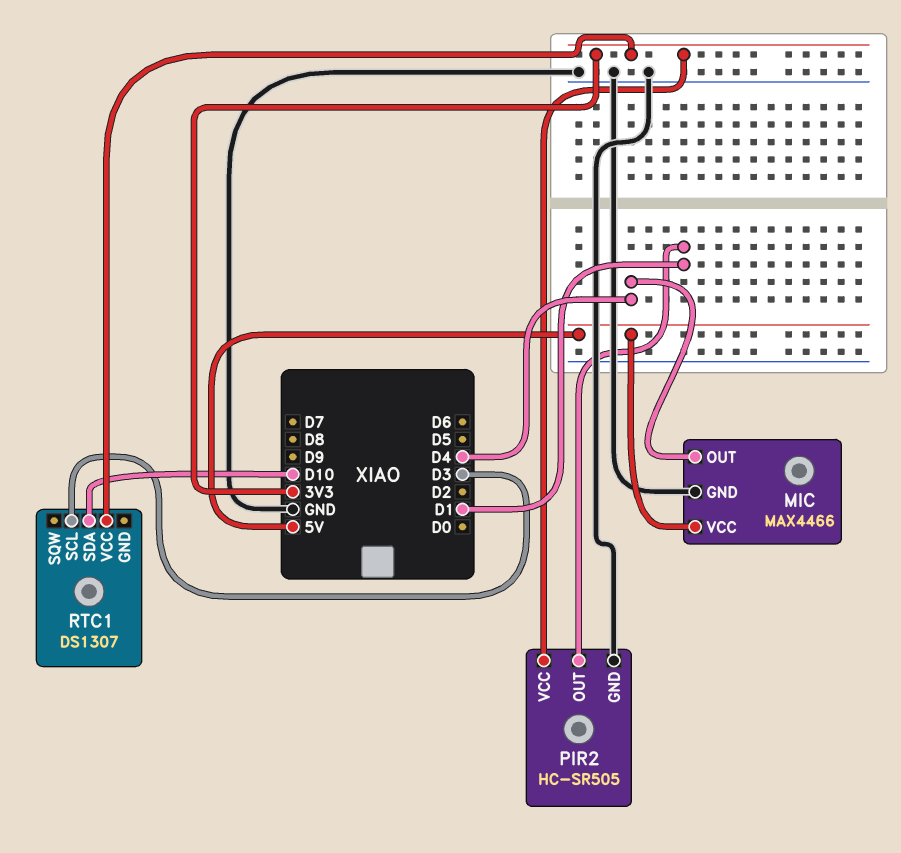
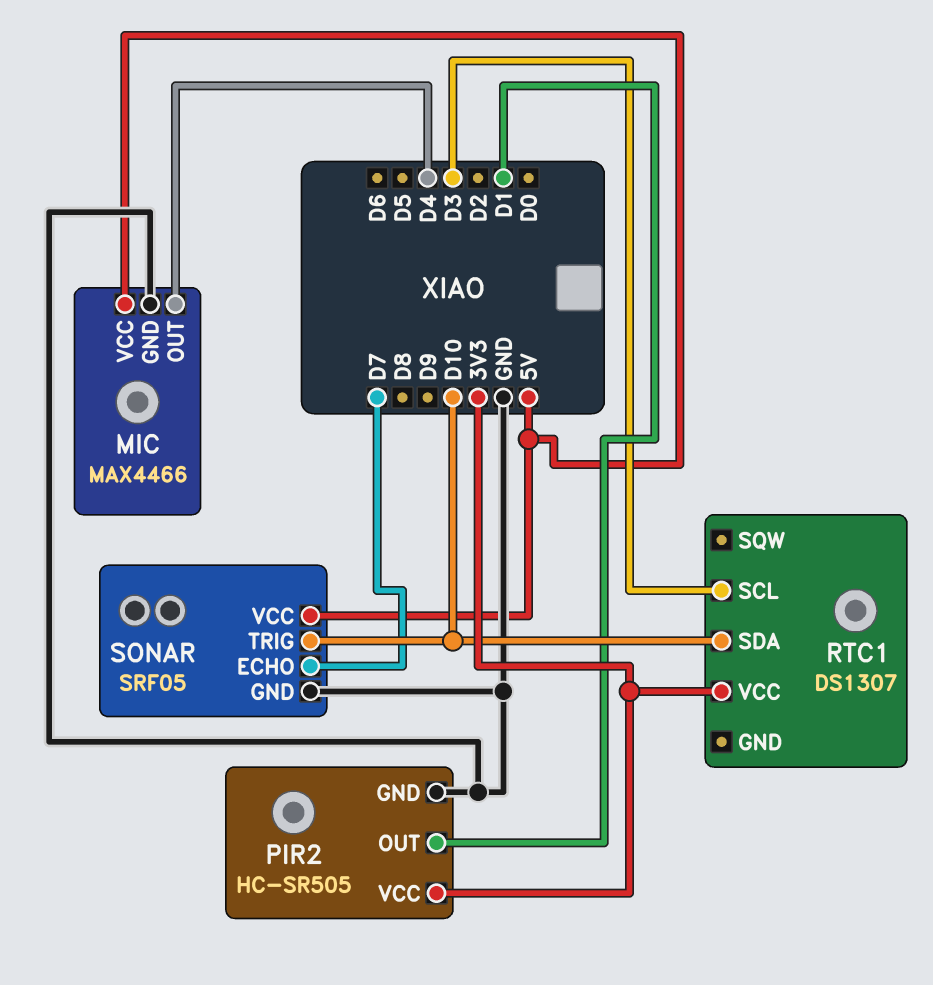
SONAR: none -> SRF05
SONAR pin ECHO: none -> D7
SONAR pin GND: none -> GND
SONAR pin TRIG: none -> D10
SONAR pin VCC: none -> 5V

